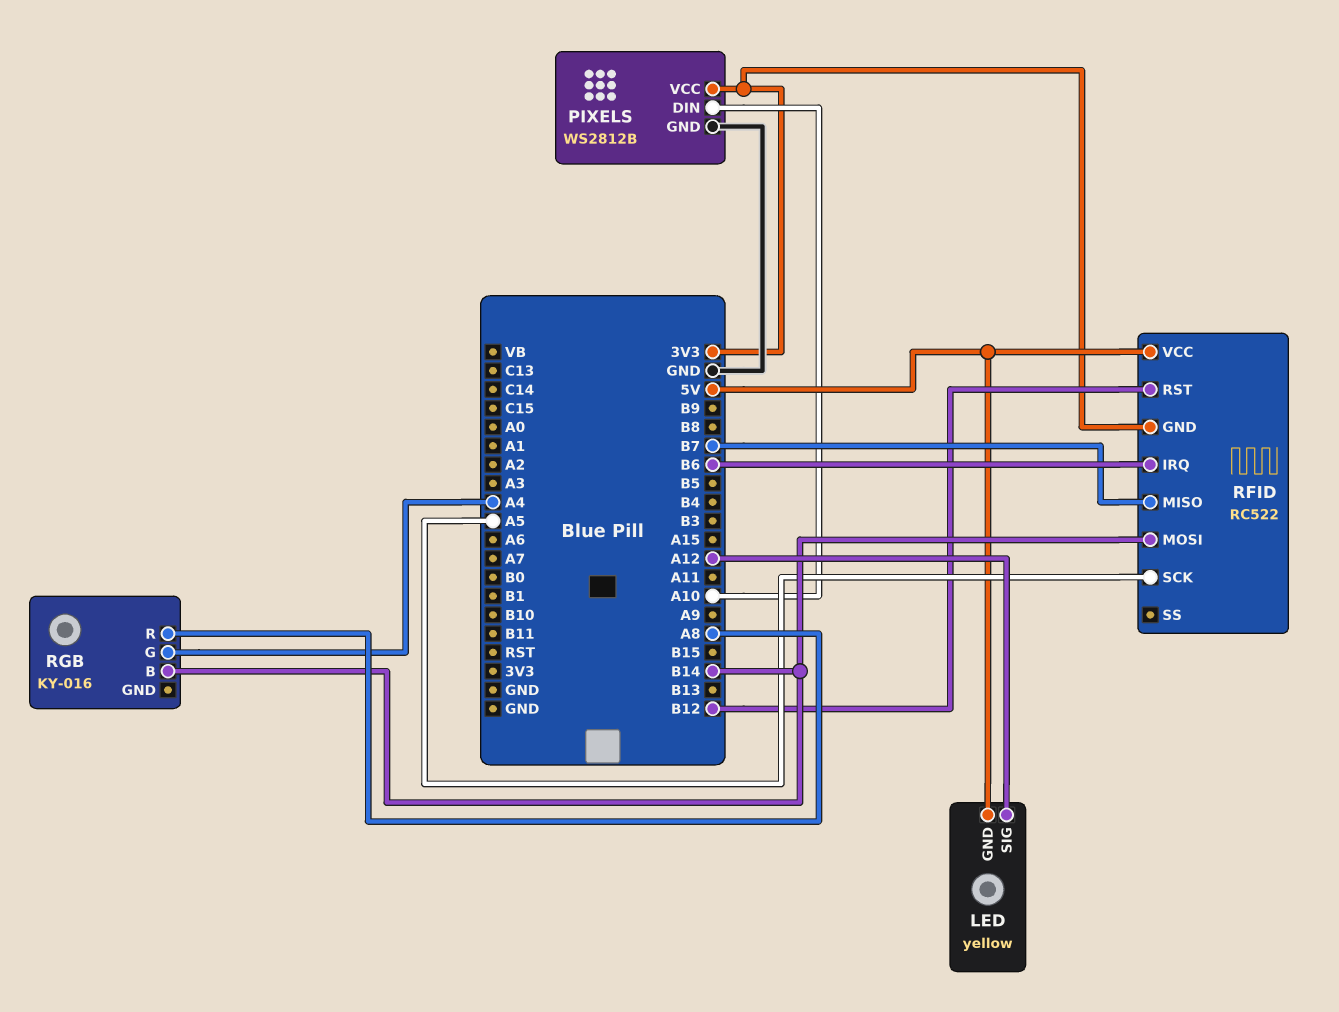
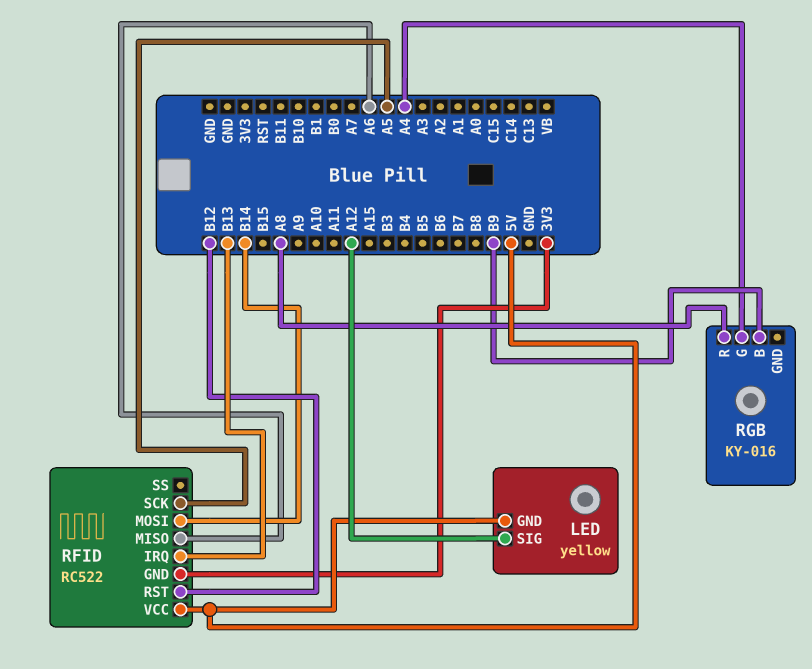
PIXELS: WS2812B -> none
PIXELS pin DIN: A10 -> none
PIXELS pin GND: GND -> none
PIXELS pin VCC: 3V3 -> none
RFID pin IRQ: B6 -> B13
RFID pin MISO: B7 -> A6
RGB pin B: B14 -> B9

